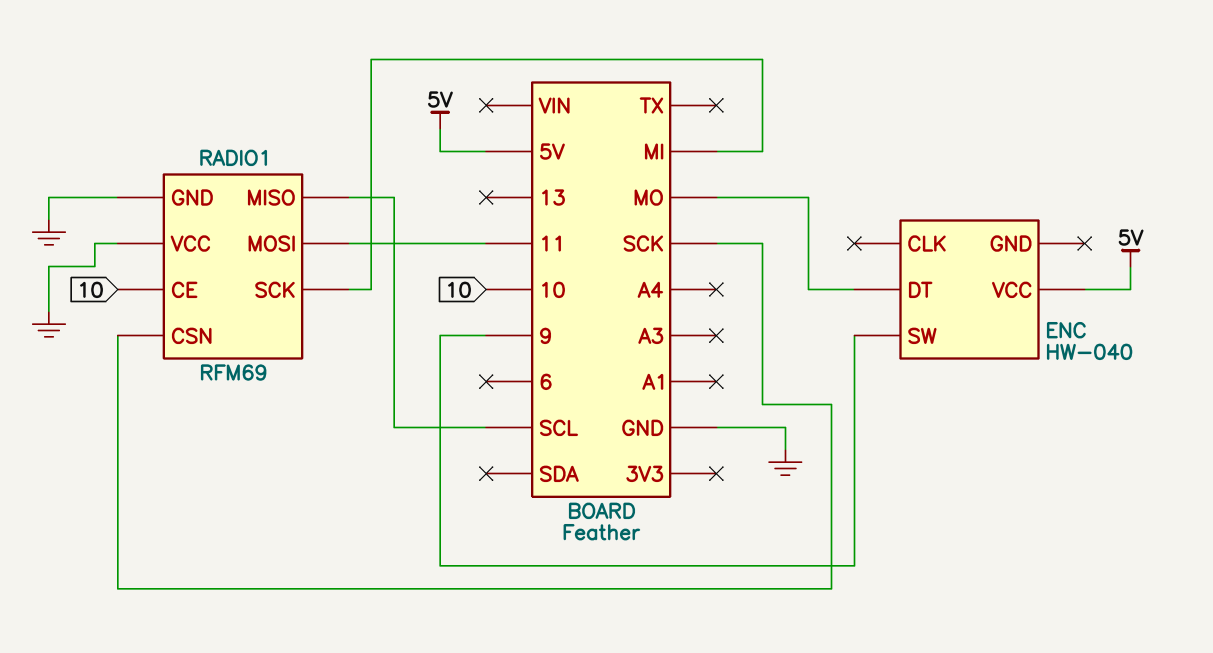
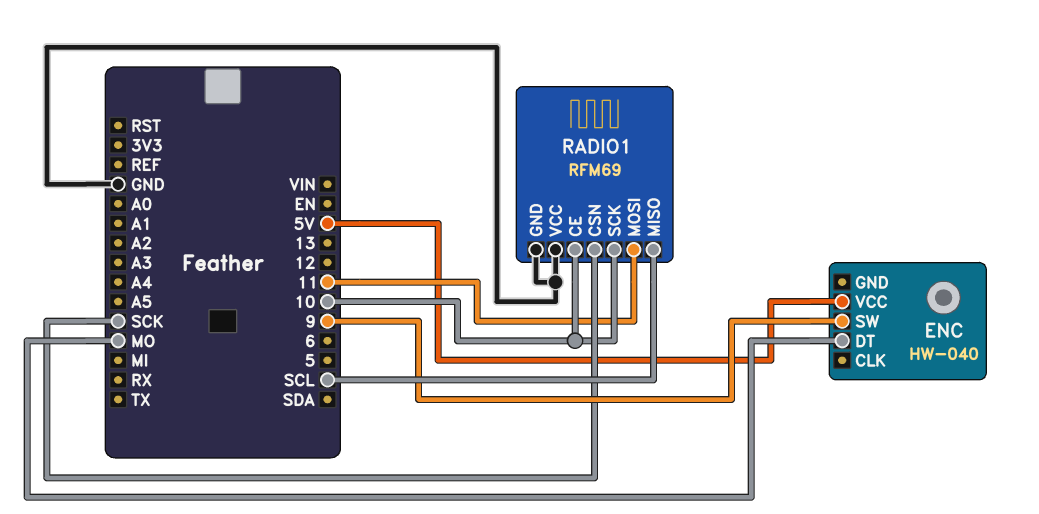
RADIO1 pin SCK: MI -> 10

